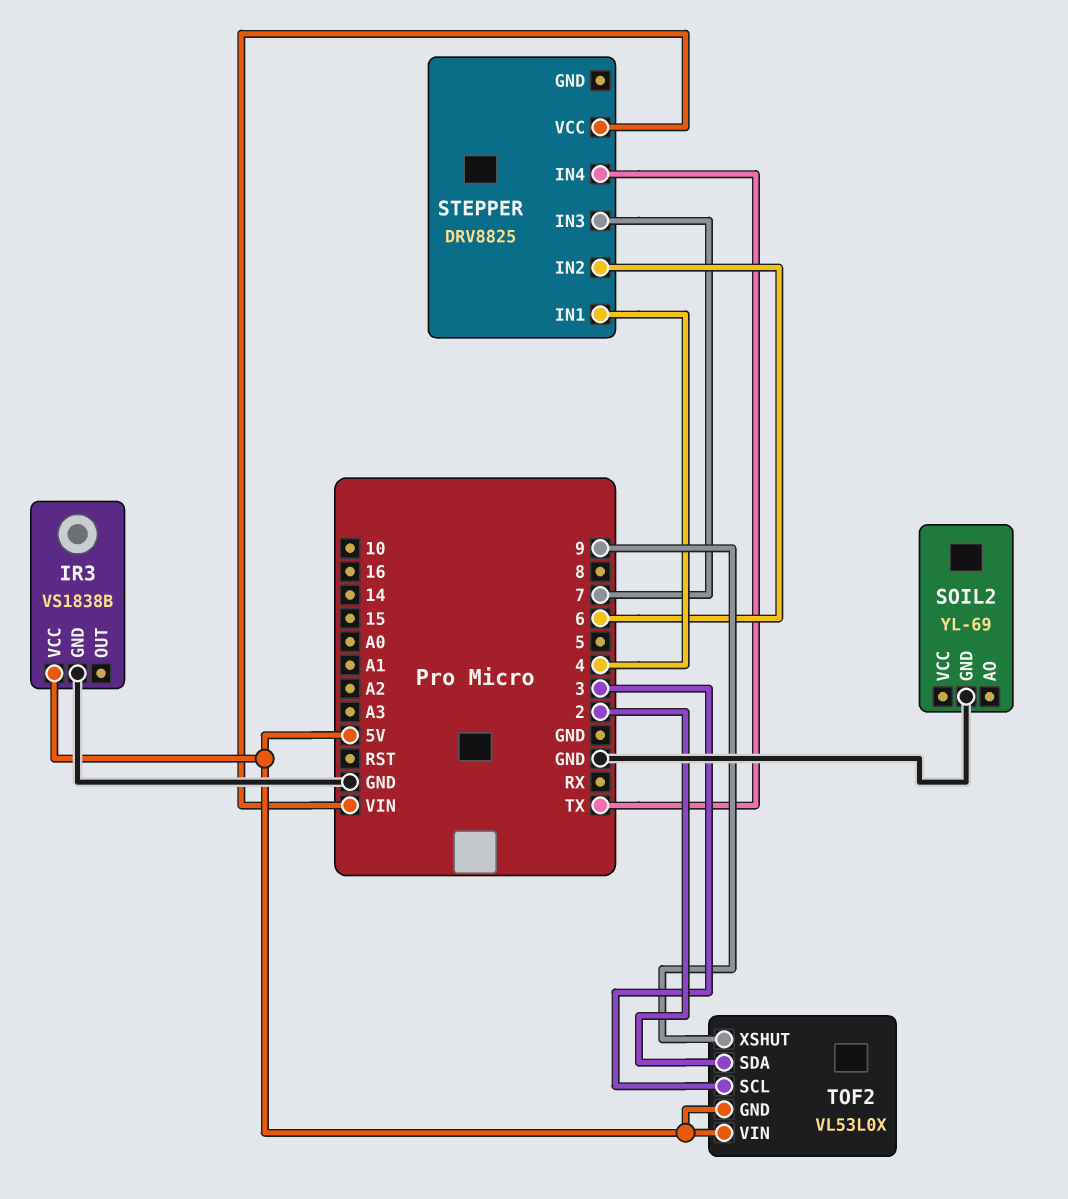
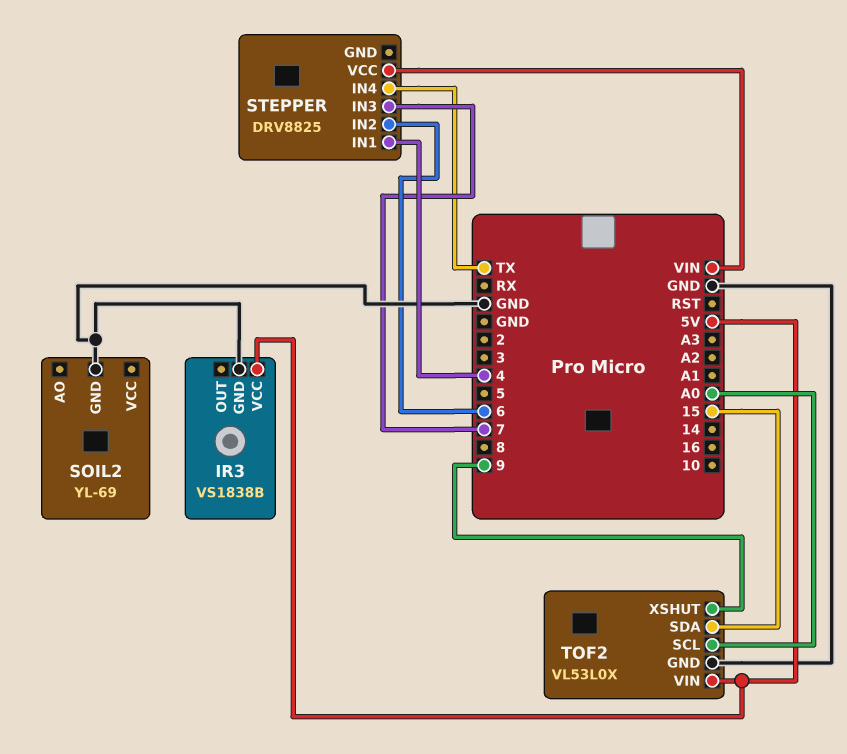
TOF2 pin GND: 5V -> GND
TOF2 pin SCL: 3 -> A0
TOF2 pin SDA: 2 -> 15

